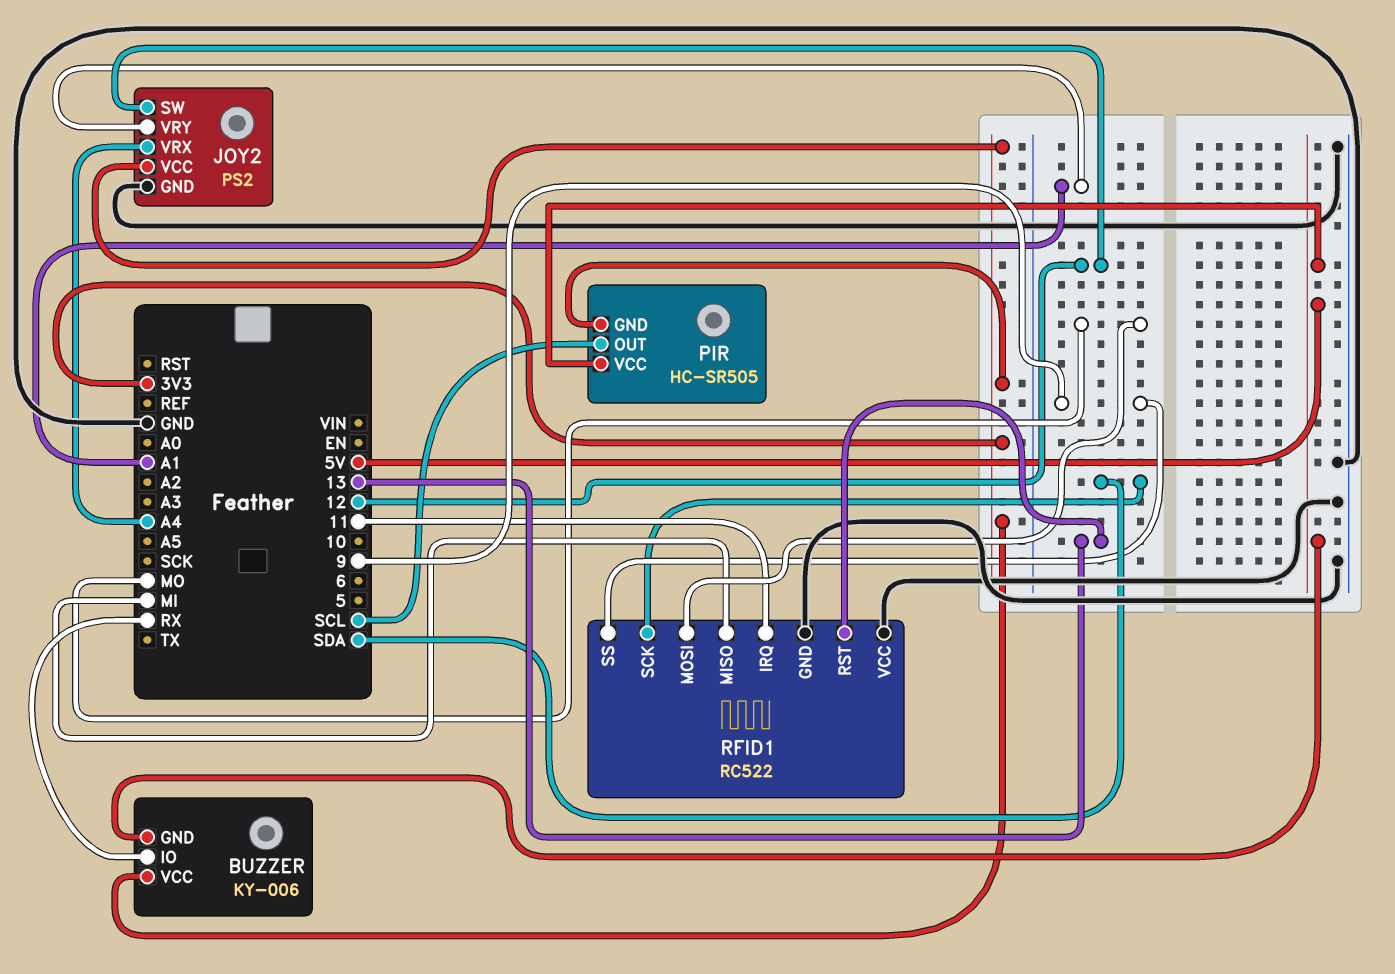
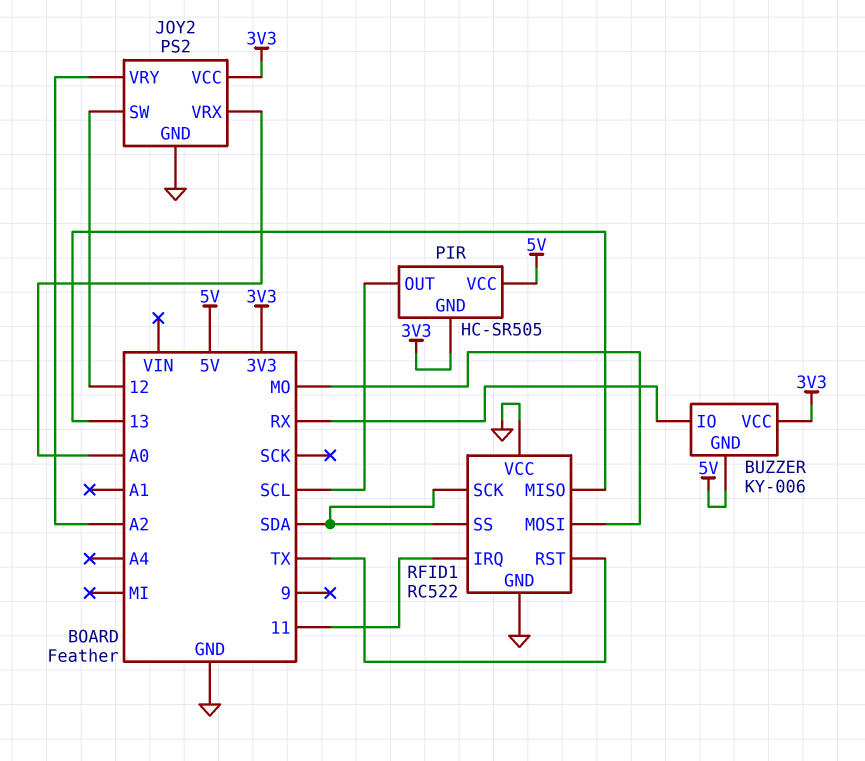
JOY2 pin VRX: A4 -> A0
JOY2 pin VRY: A1 -> A2
RFID1 pin MISO: MI -> 13
RFID1 pin RST: 13 -> TX
RFID1 pin SS: 9 -> SDA

